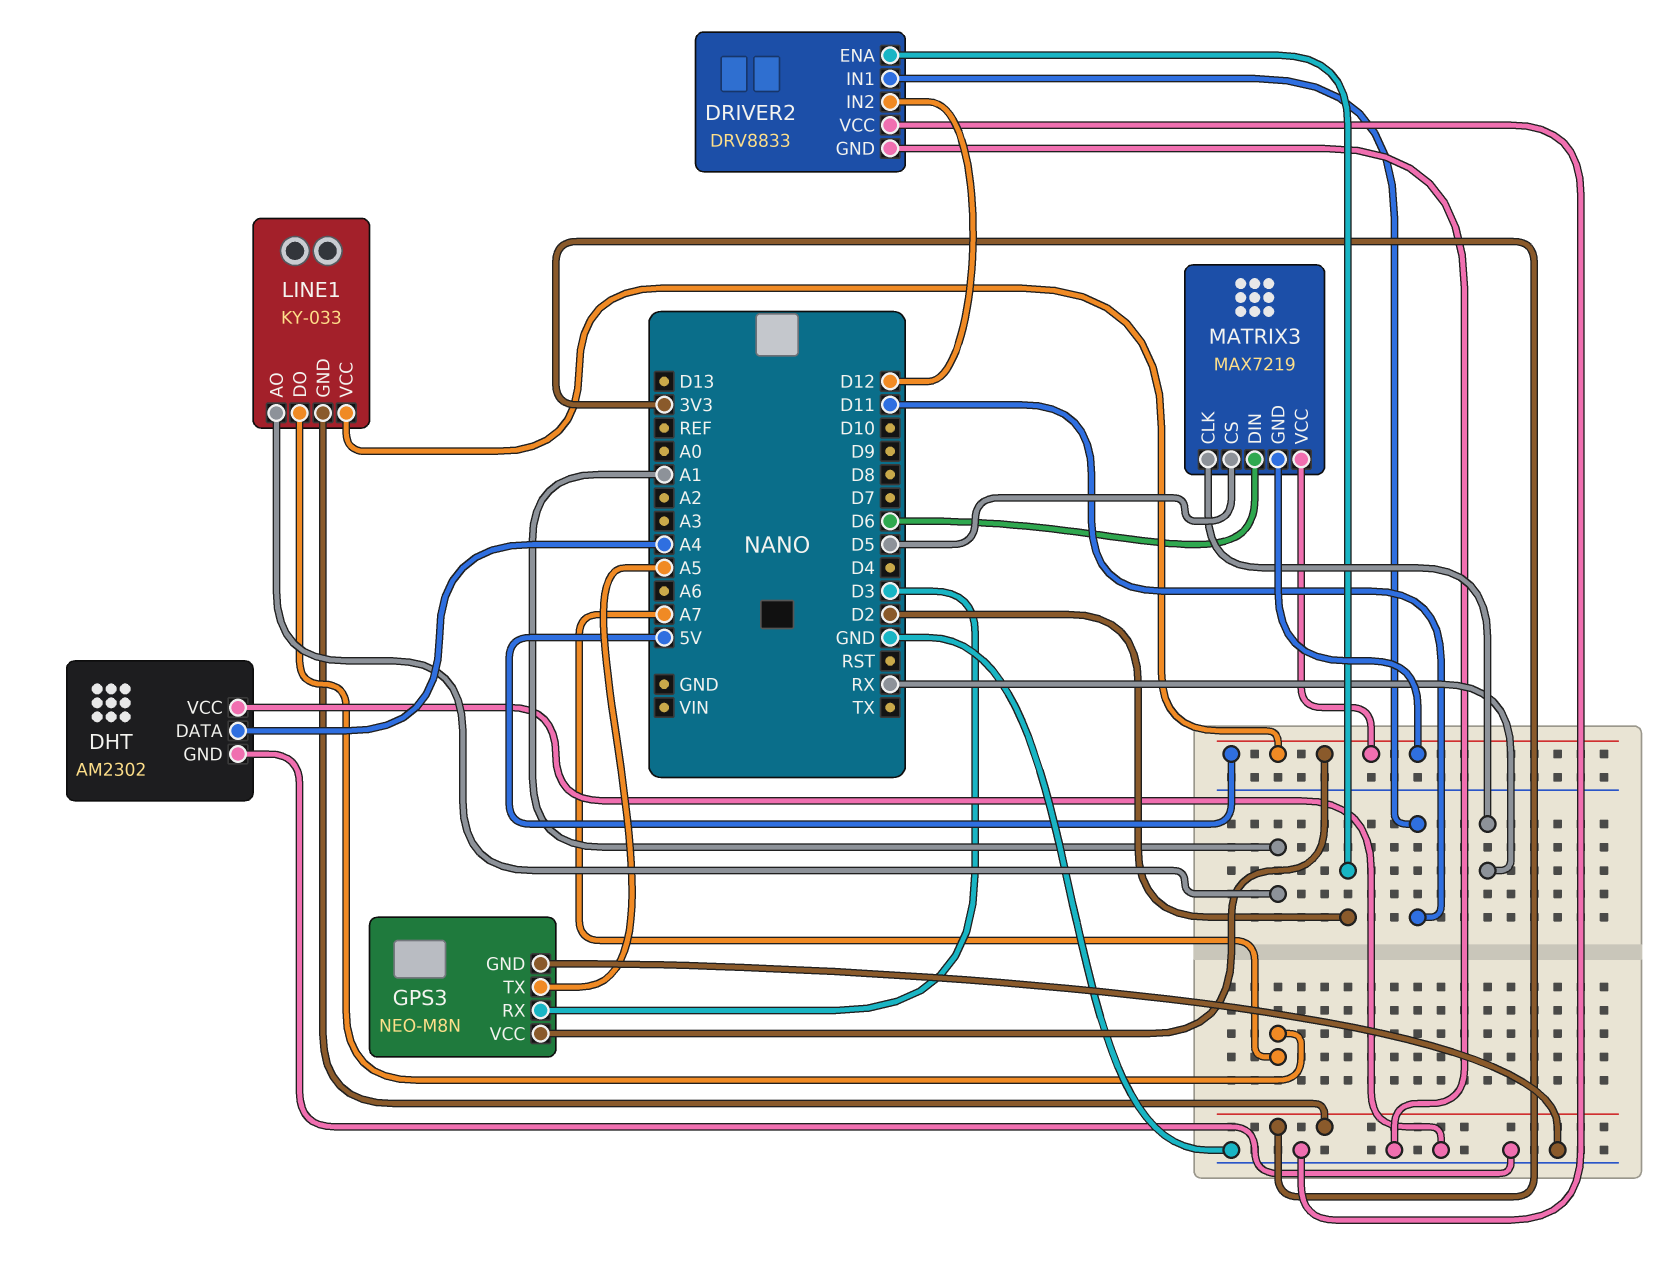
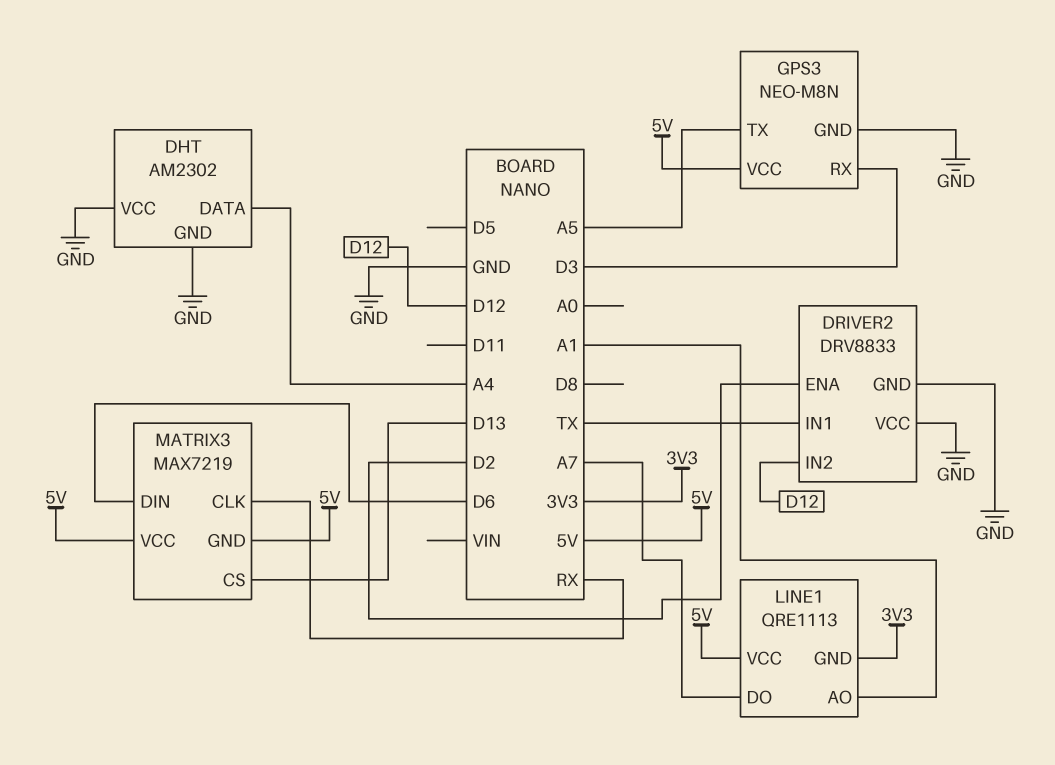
DRIVER2 pin IN1: D11 -> TX
LINE1: KY-033 -> QRE1113
MATRIX3 pin CS: D5 -> D13

